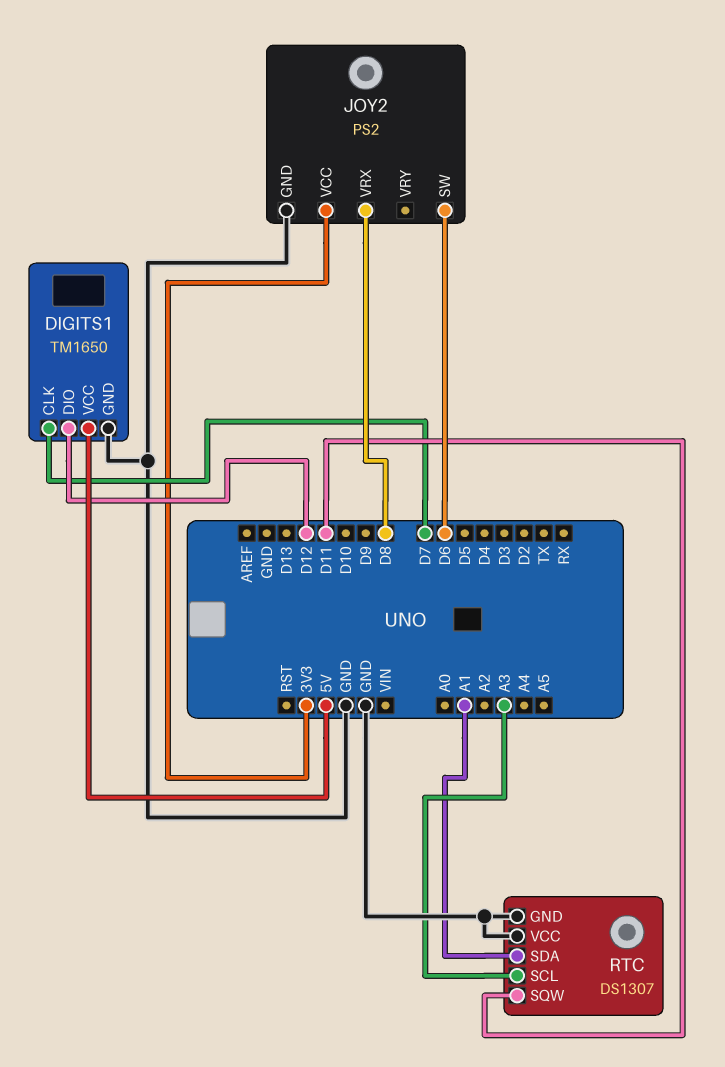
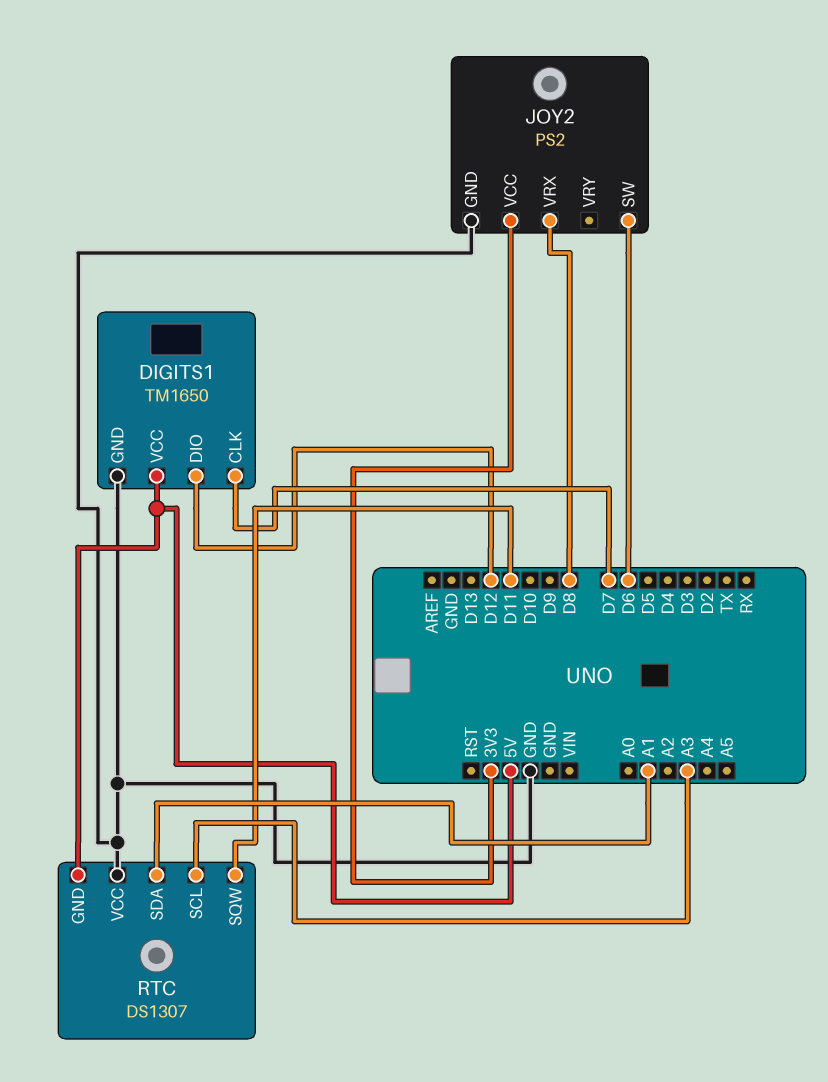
RTC pin GND: GND -> 5V

